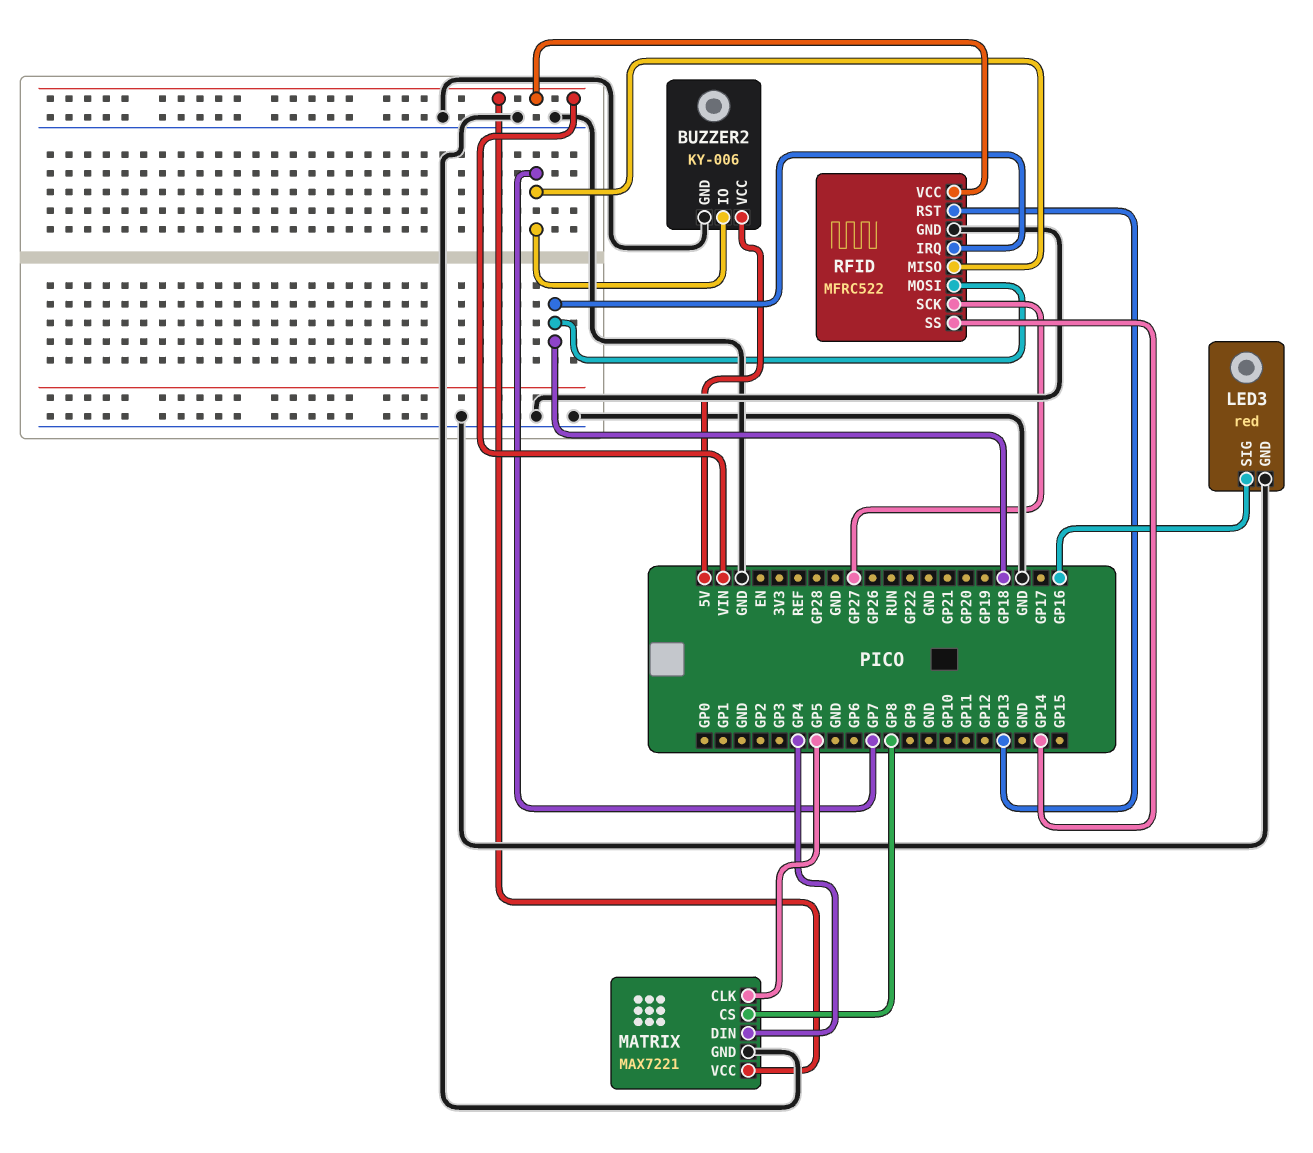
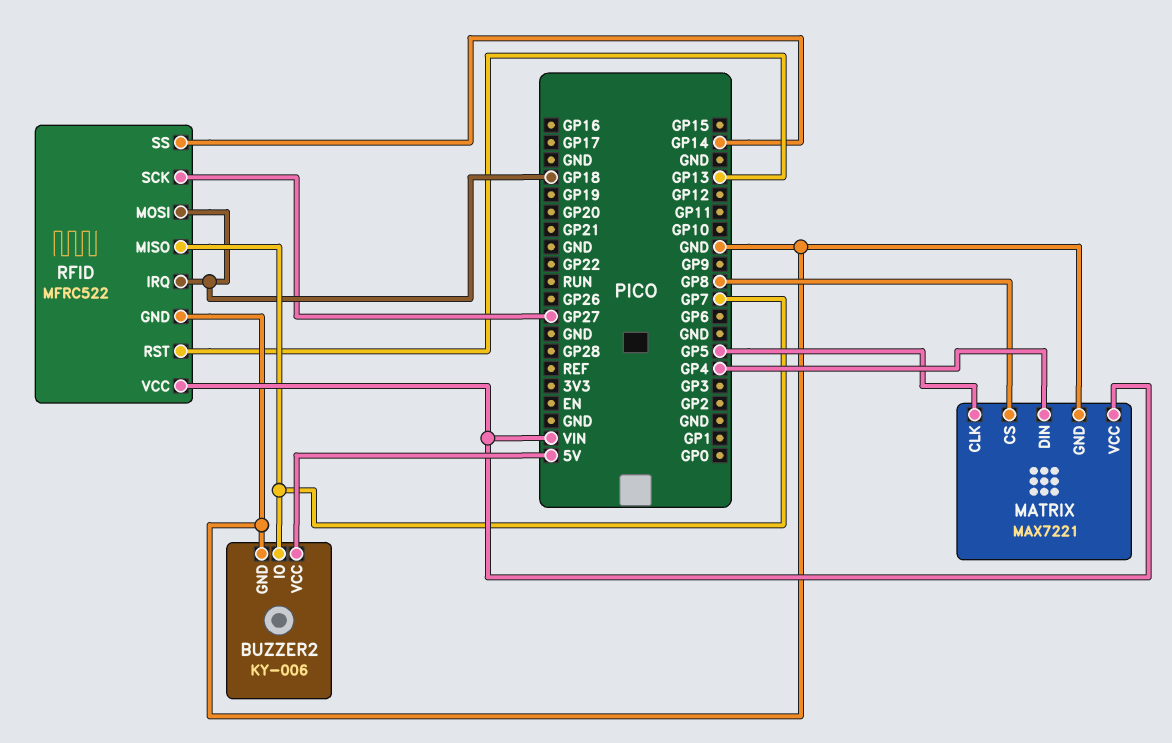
LED3: red -> none
LED3 pin GND: GND -> none
LED3 pin SIG: GP16 -> none

